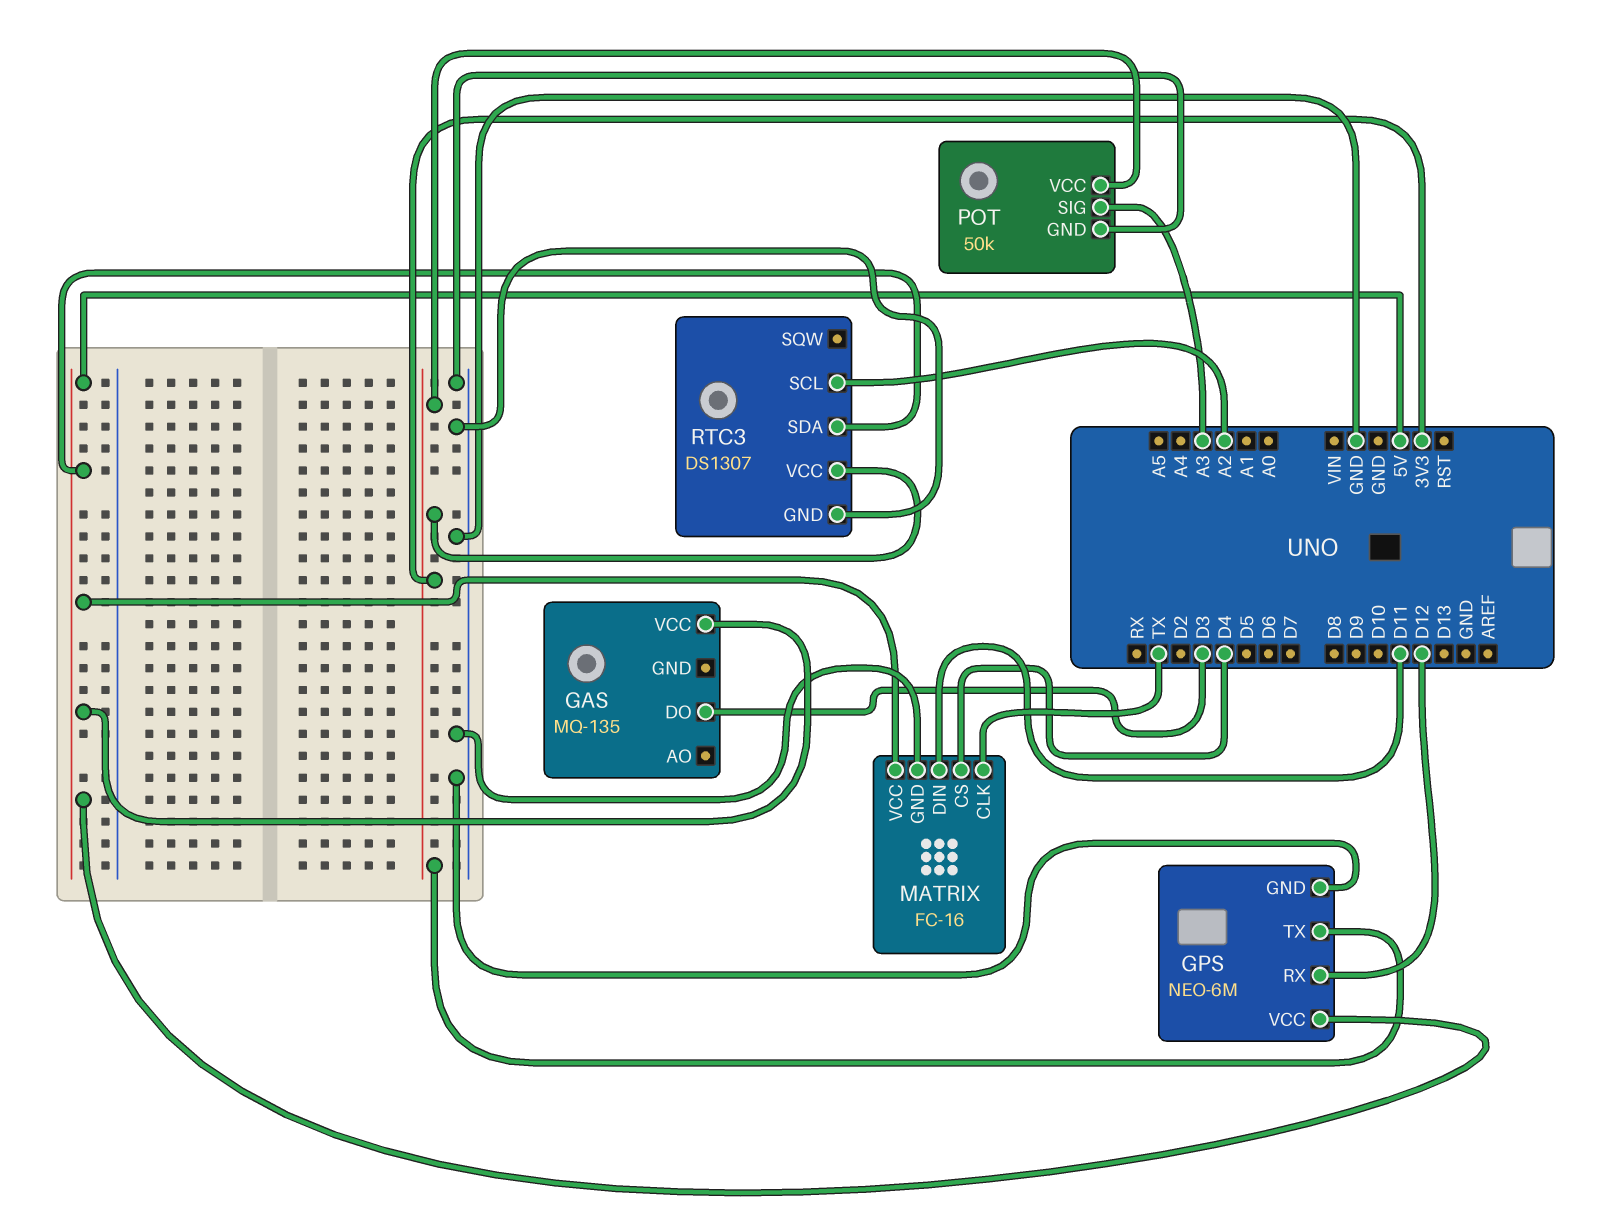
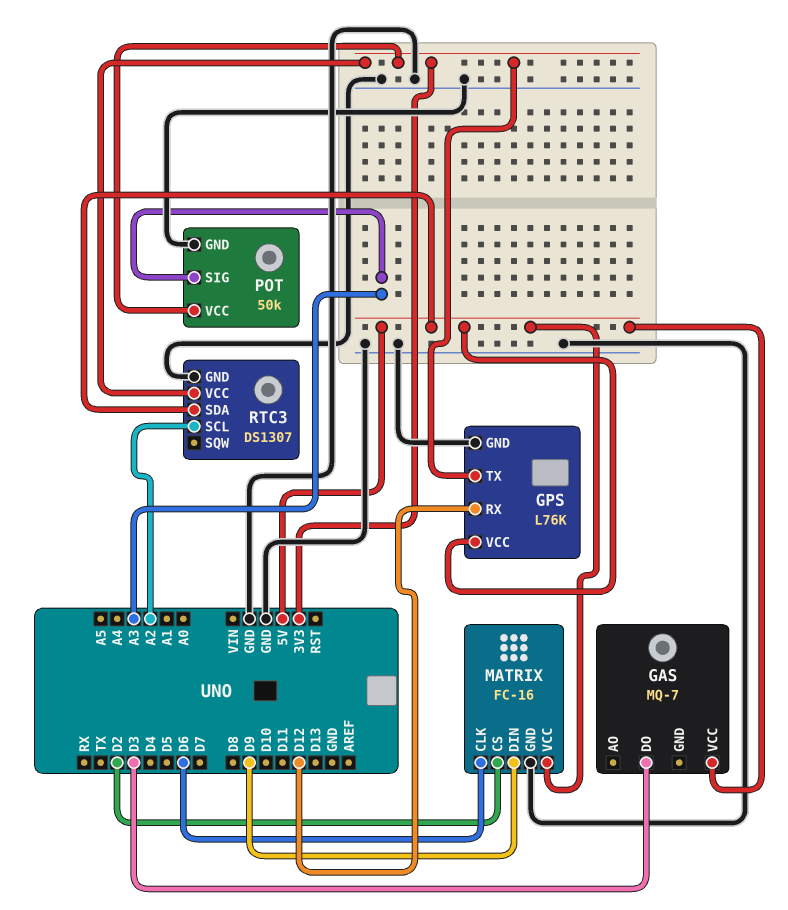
GAS: MQ-135 -> MQ-7
GPS: NEO-6M -> L76K
MATRIX pin CLK: TX -> D6
MATRIX pin CS: D4 -> D2
MATRIX pin DIN: D11 -> D9

